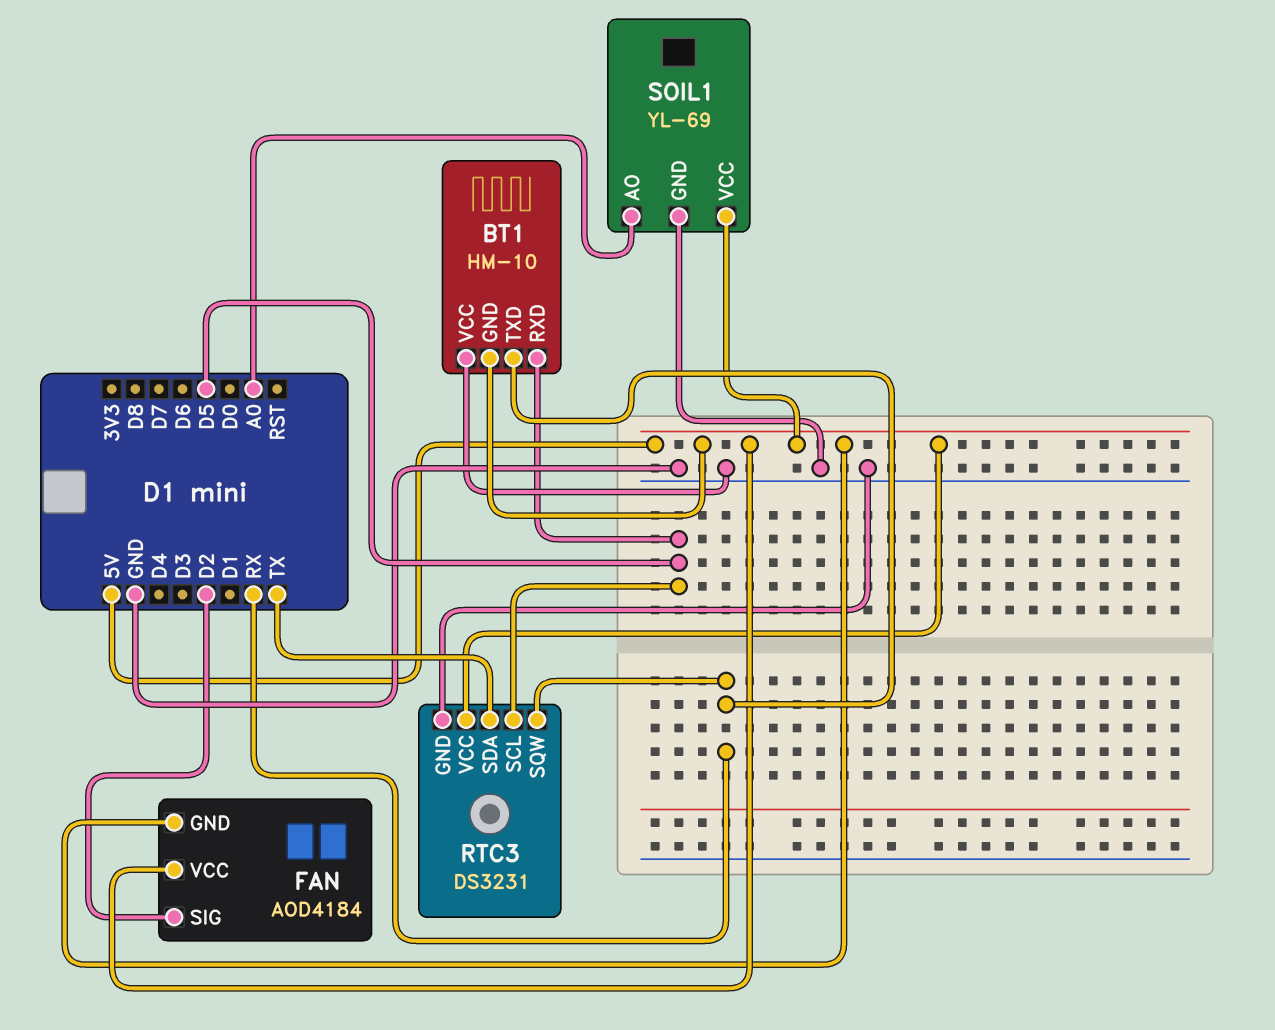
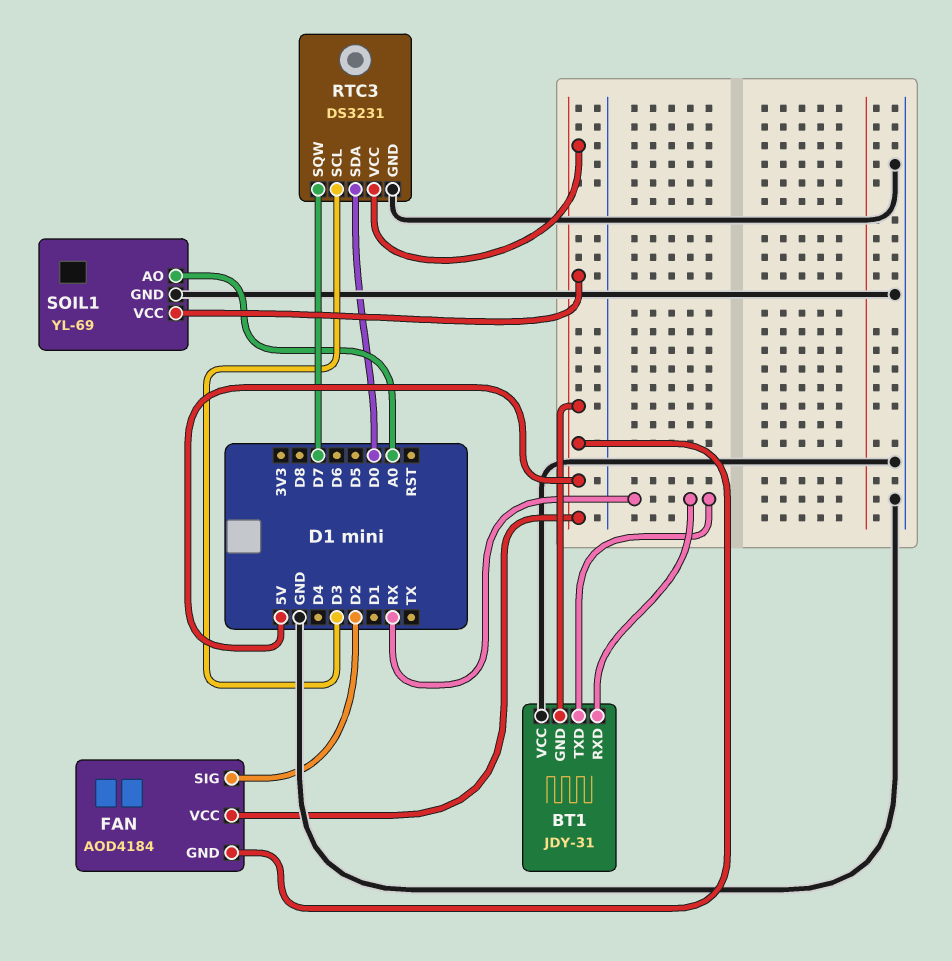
BT1: HM-10 -> JDY-31
BT1 pin RXD: D5 -> RX
RTC3 pin SCL: D5 -> D3
RTC3 pin SDA: TX -> D0
RTC3 pin SQW: RX -> D7

